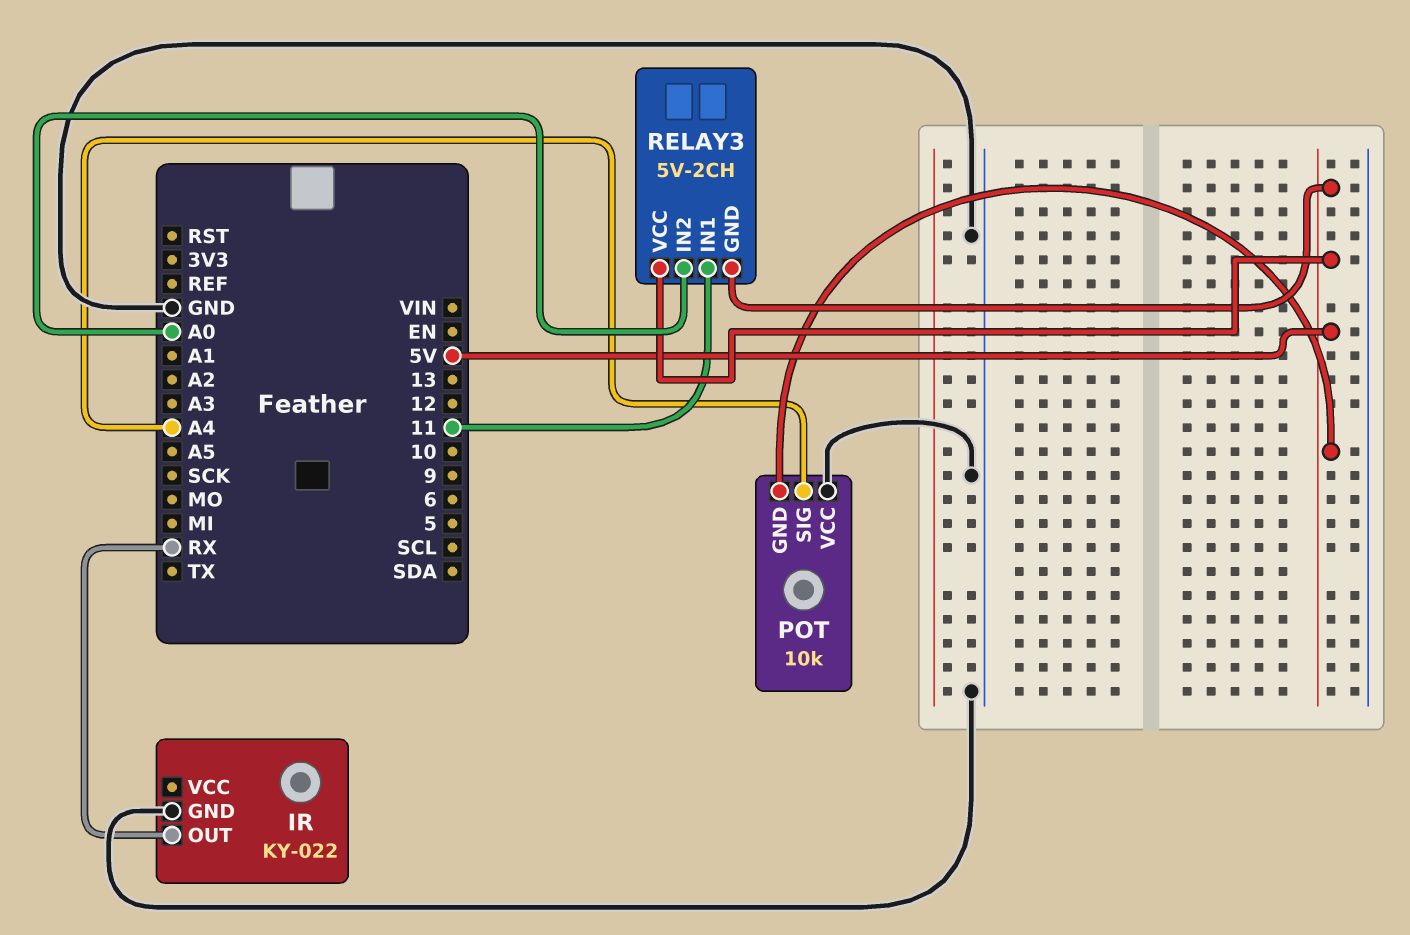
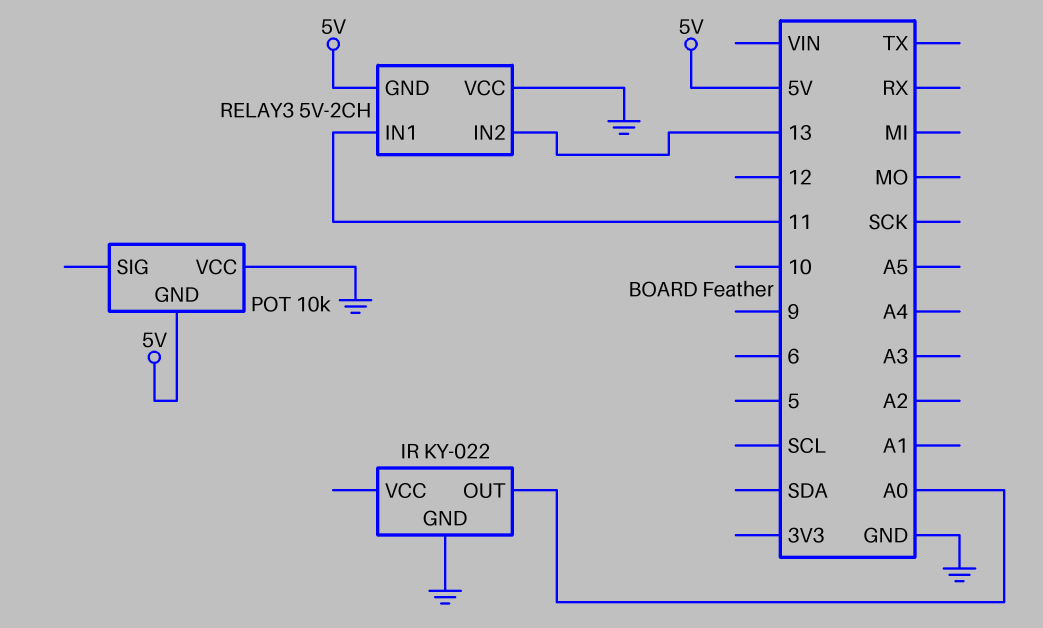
IR pin OUT: RX -> A0
POT pin SIG: A4 -> none
RELAY3 pin IN2: A0 -> 13
RELAY3 pin VCC: 5V -> GND

